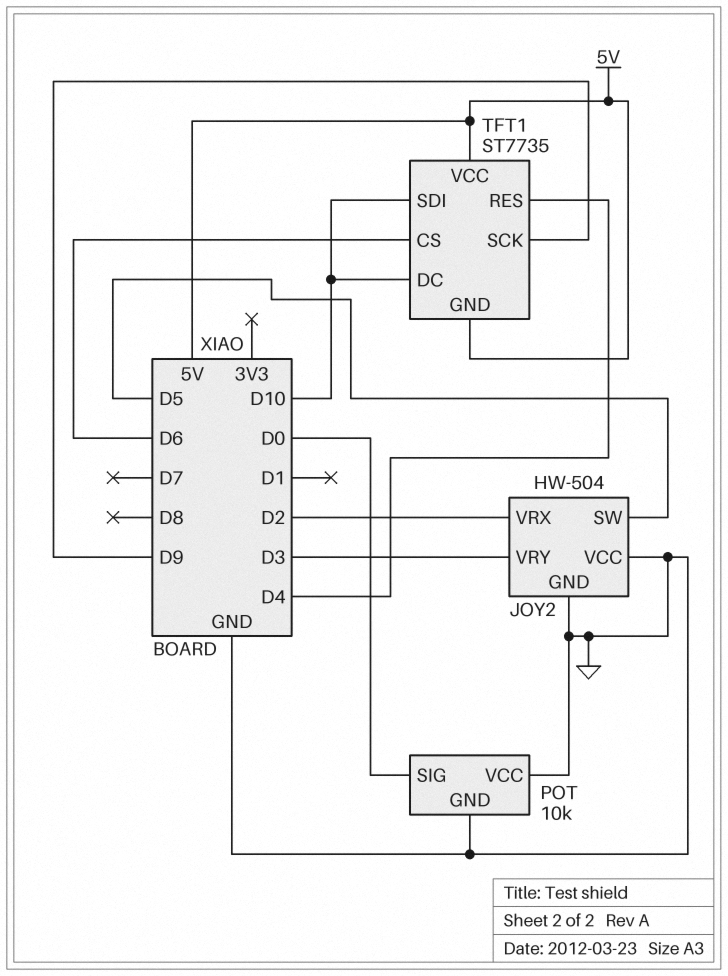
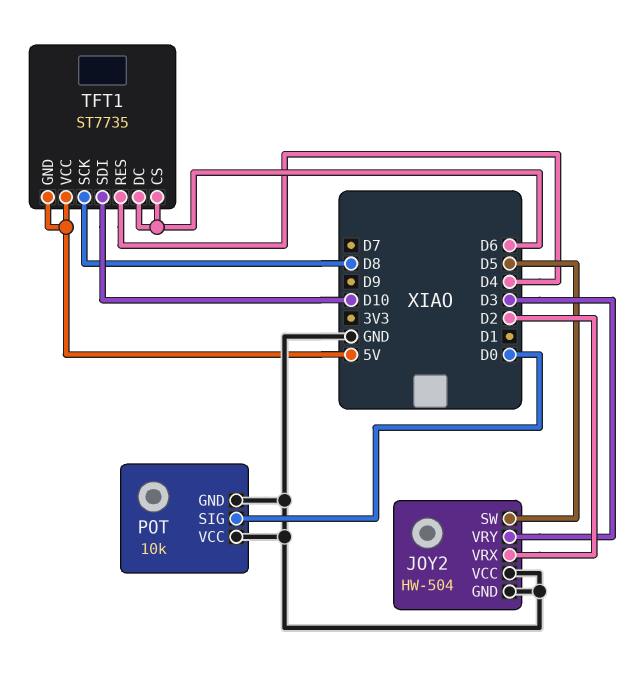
TFT1 pin DC: D10 -> D6
TFT1 pin SCK: D9 -> D8

